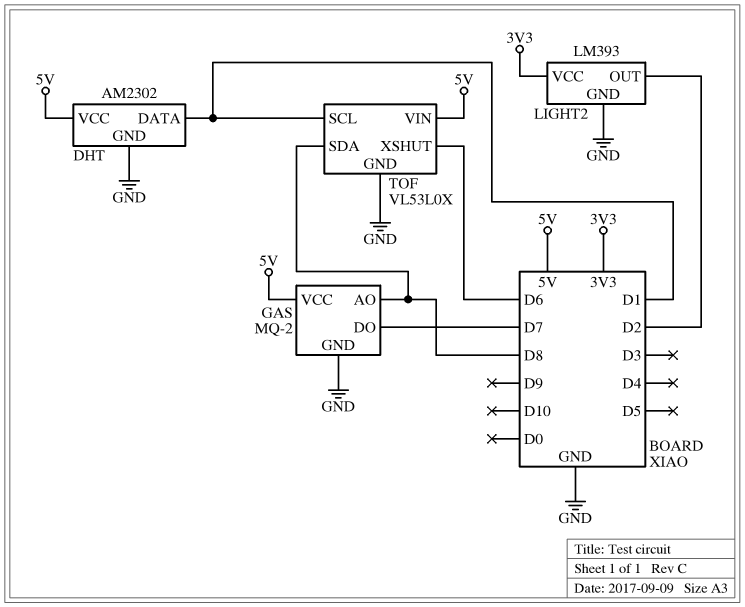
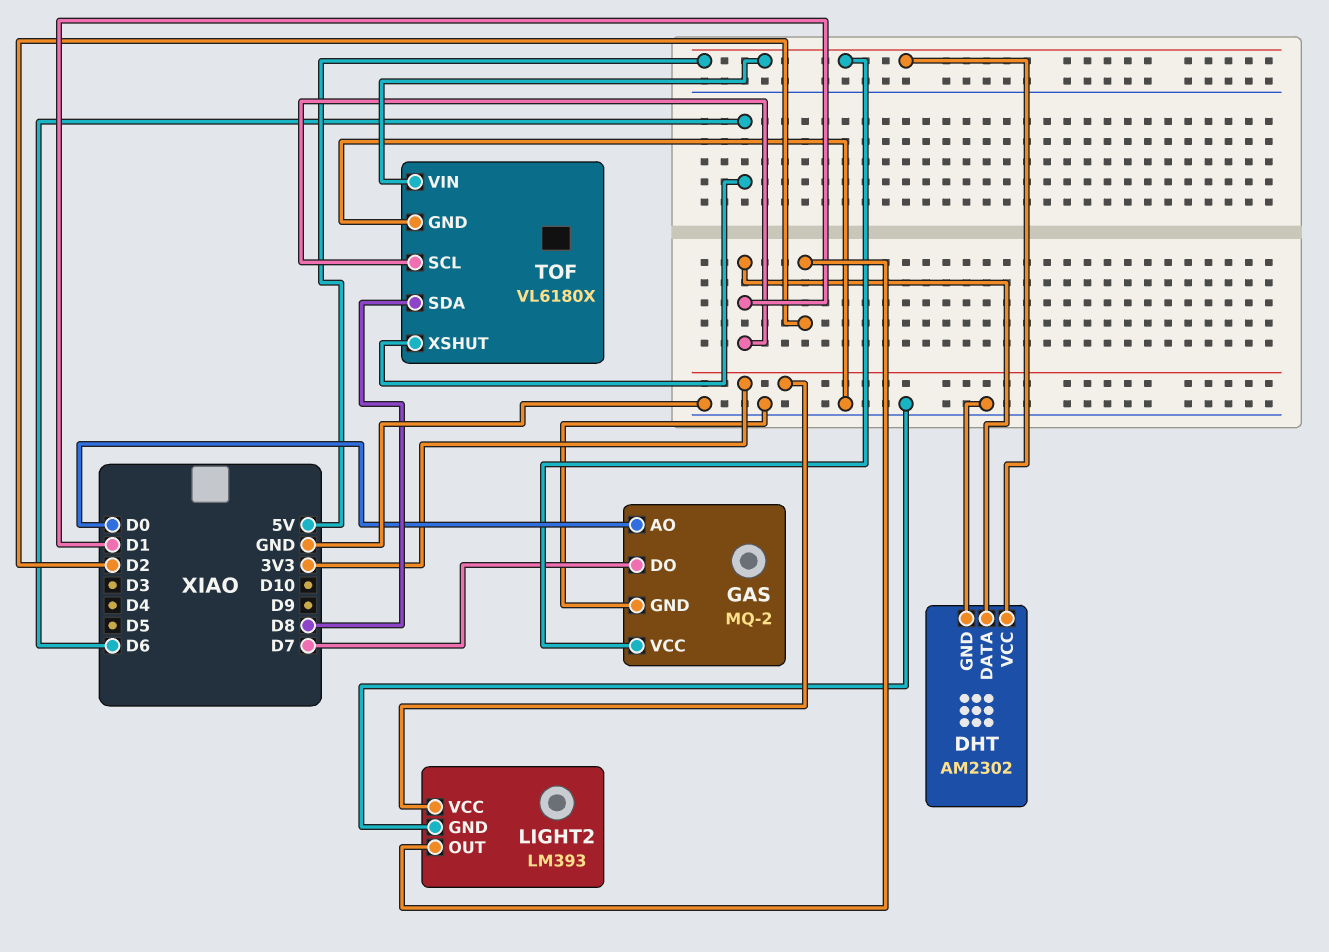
GAS pin AO: D8 -> D0
TOF: VL53L0X -> VL6180X

